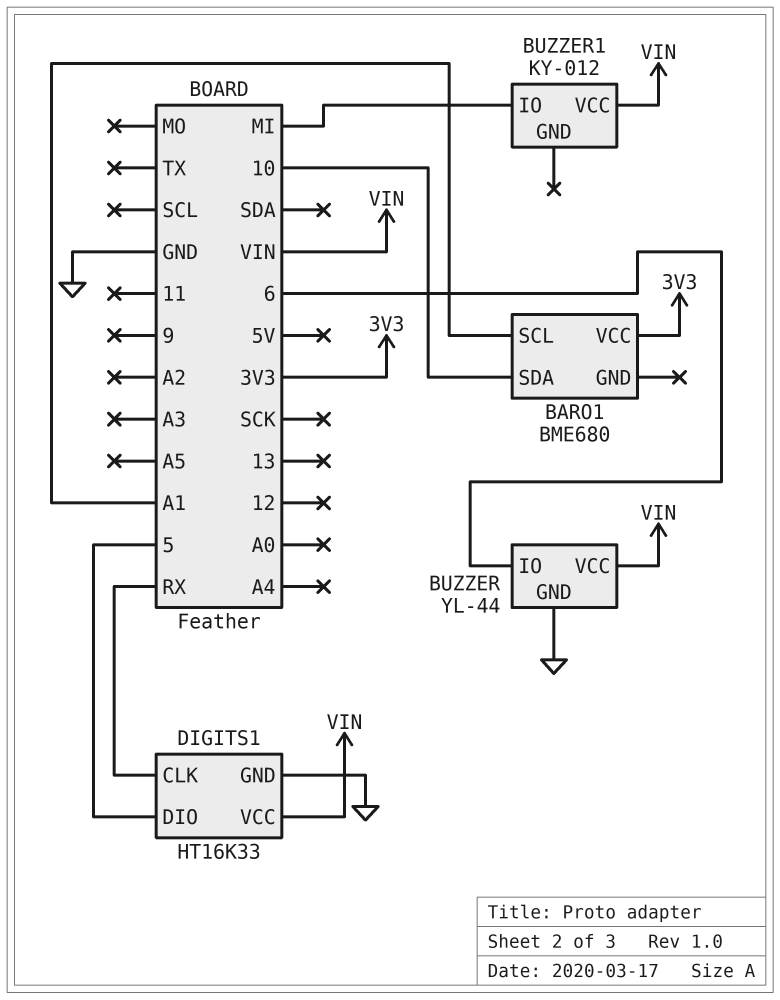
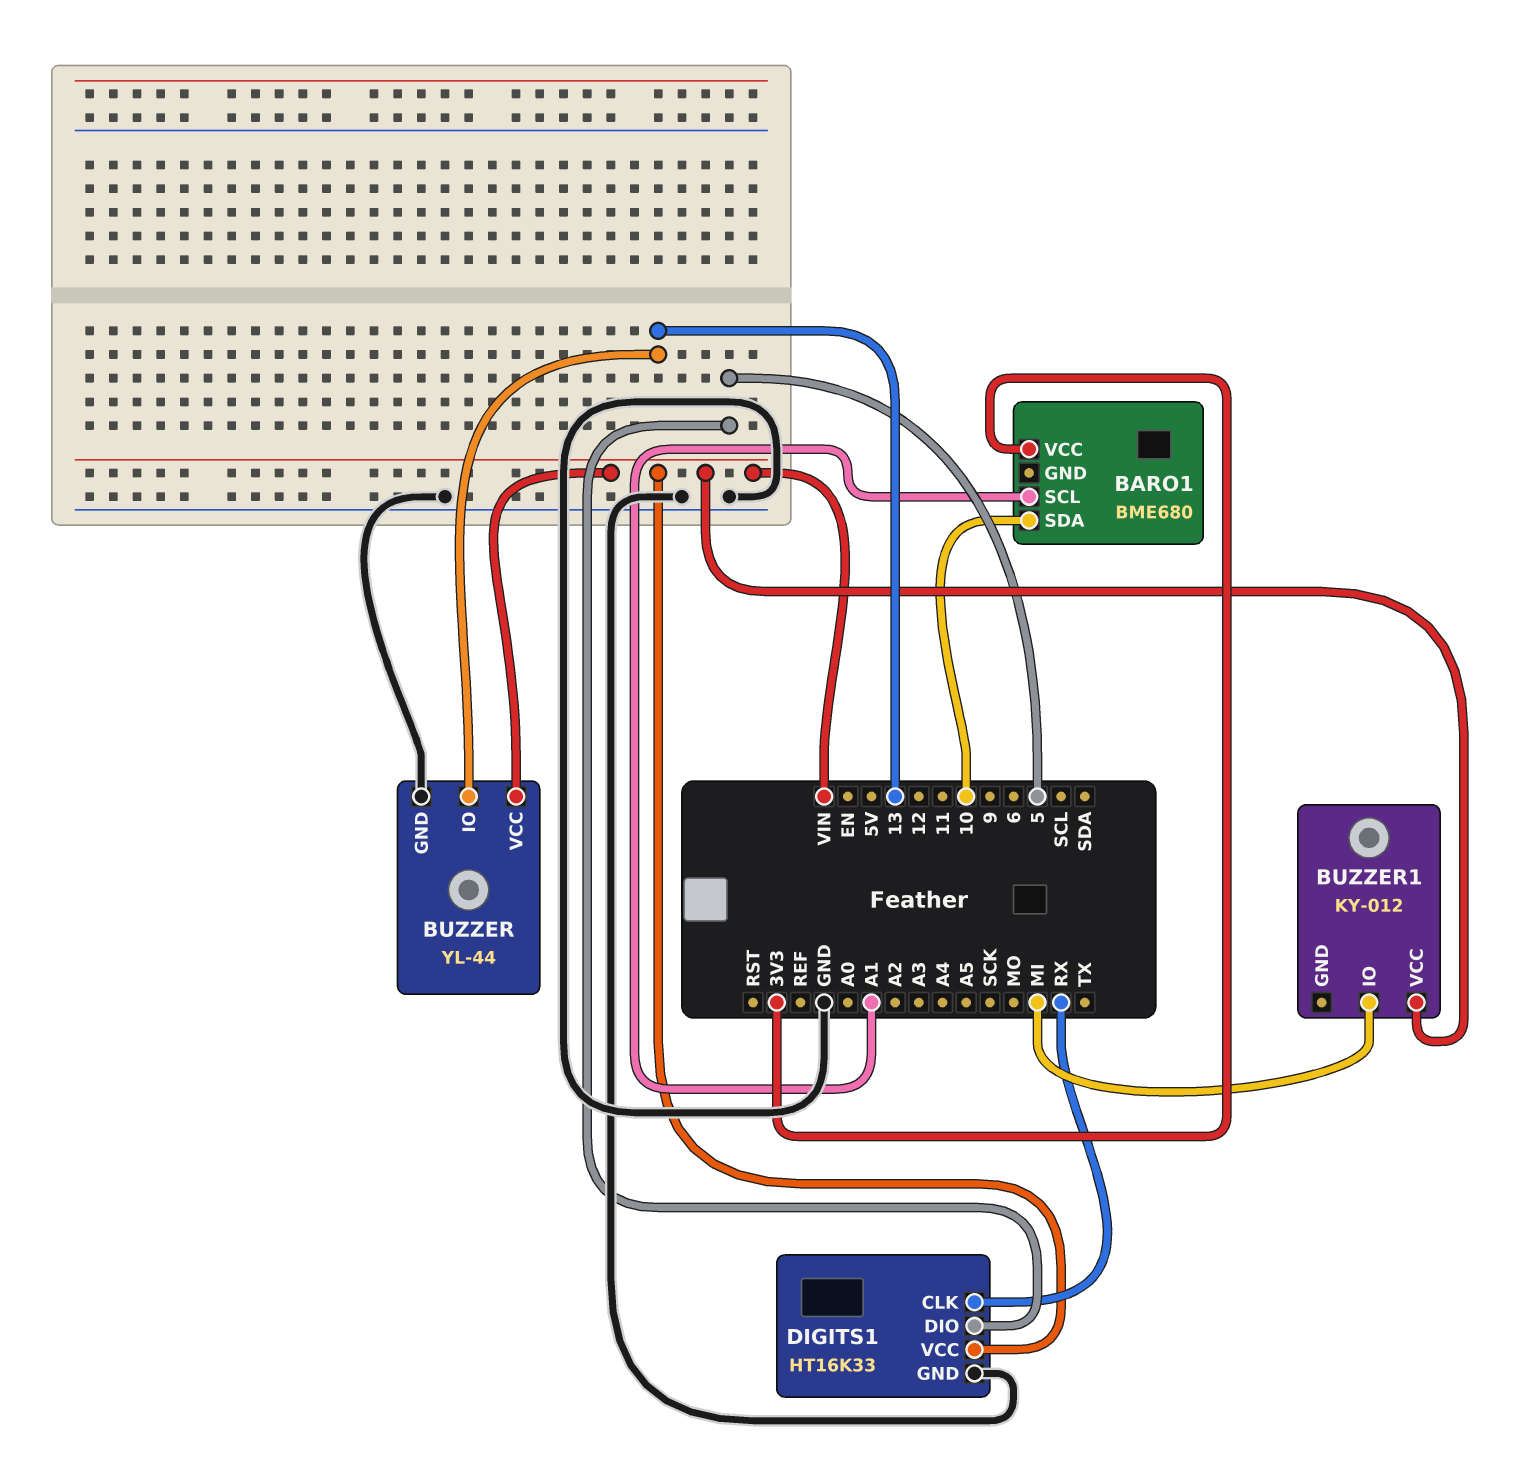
BUZZER pin IO: 6 -> 13

